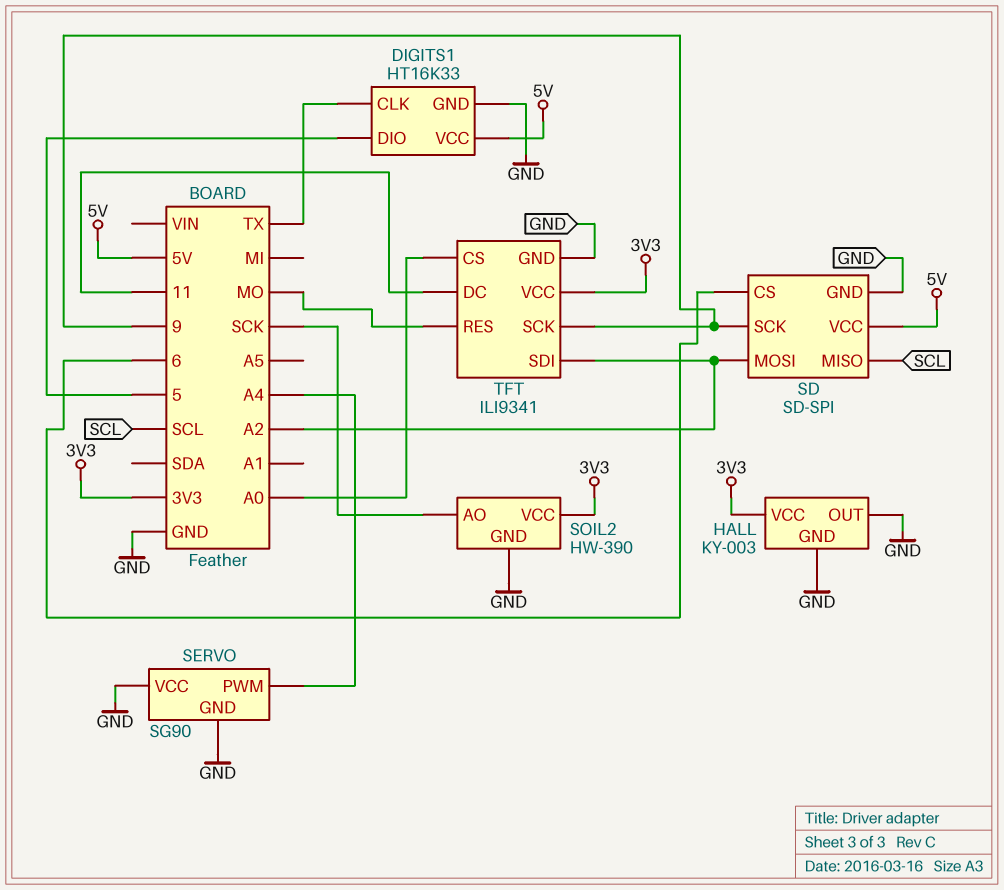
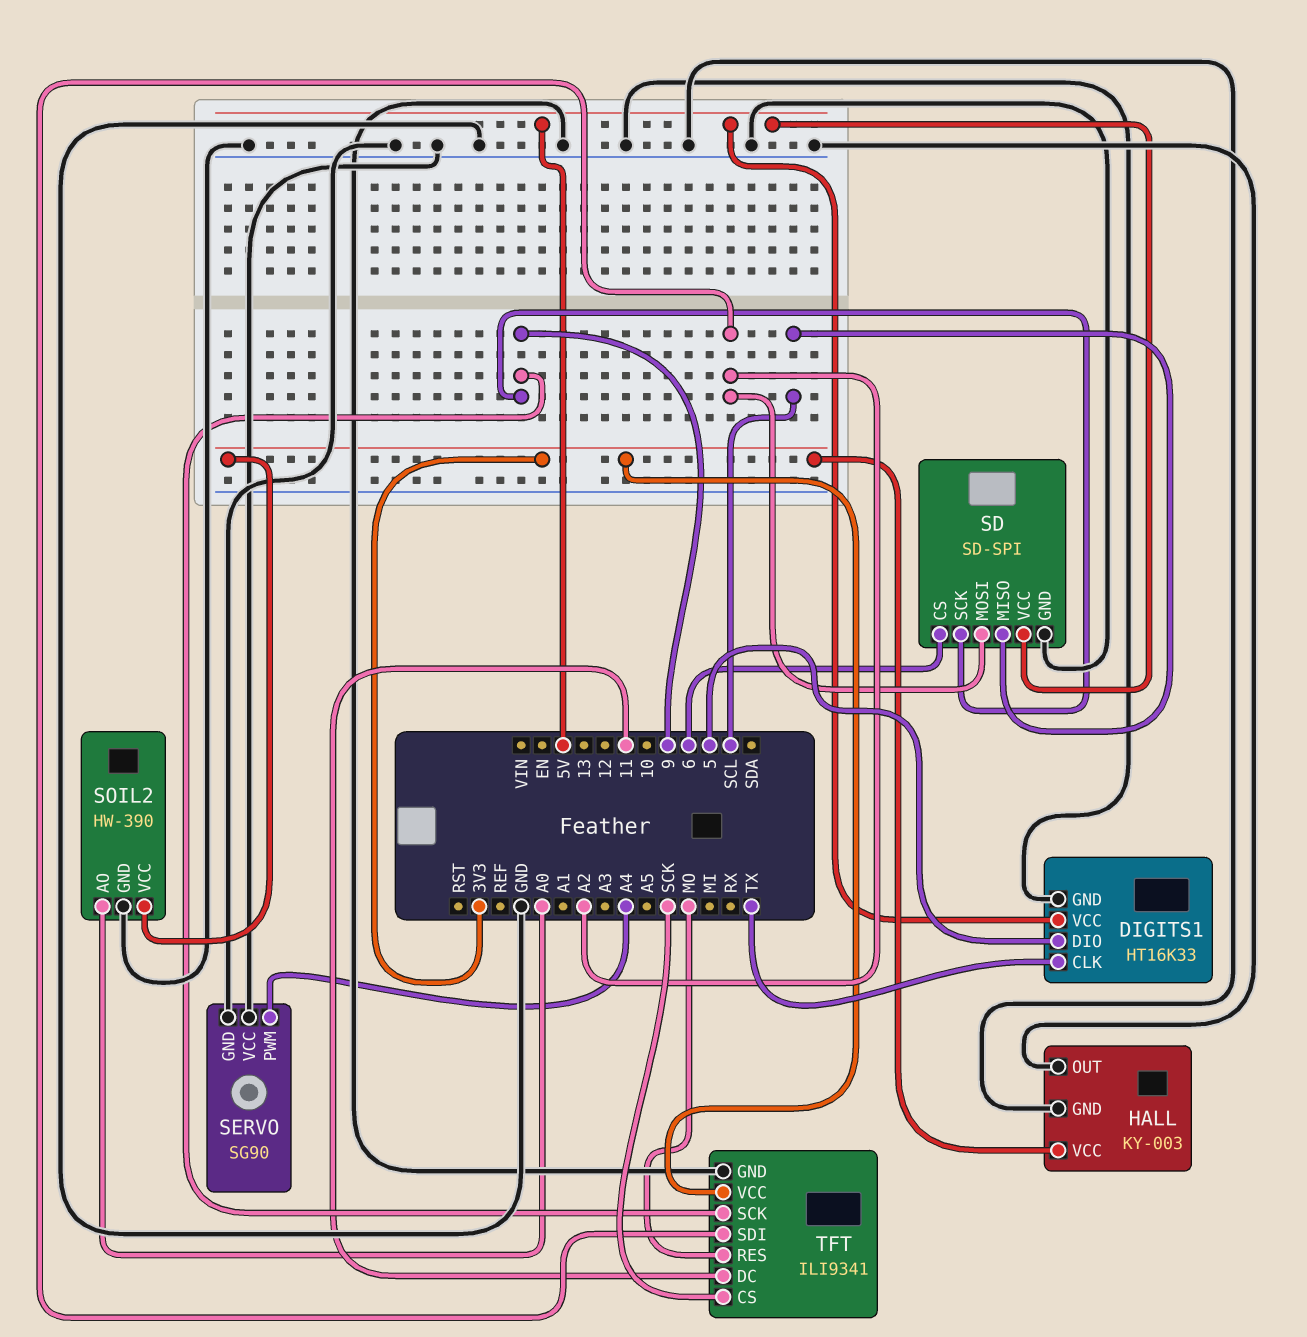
SOIL2 pin AO: SCK -> A0
TFT pin CS: A0 -> SCK

